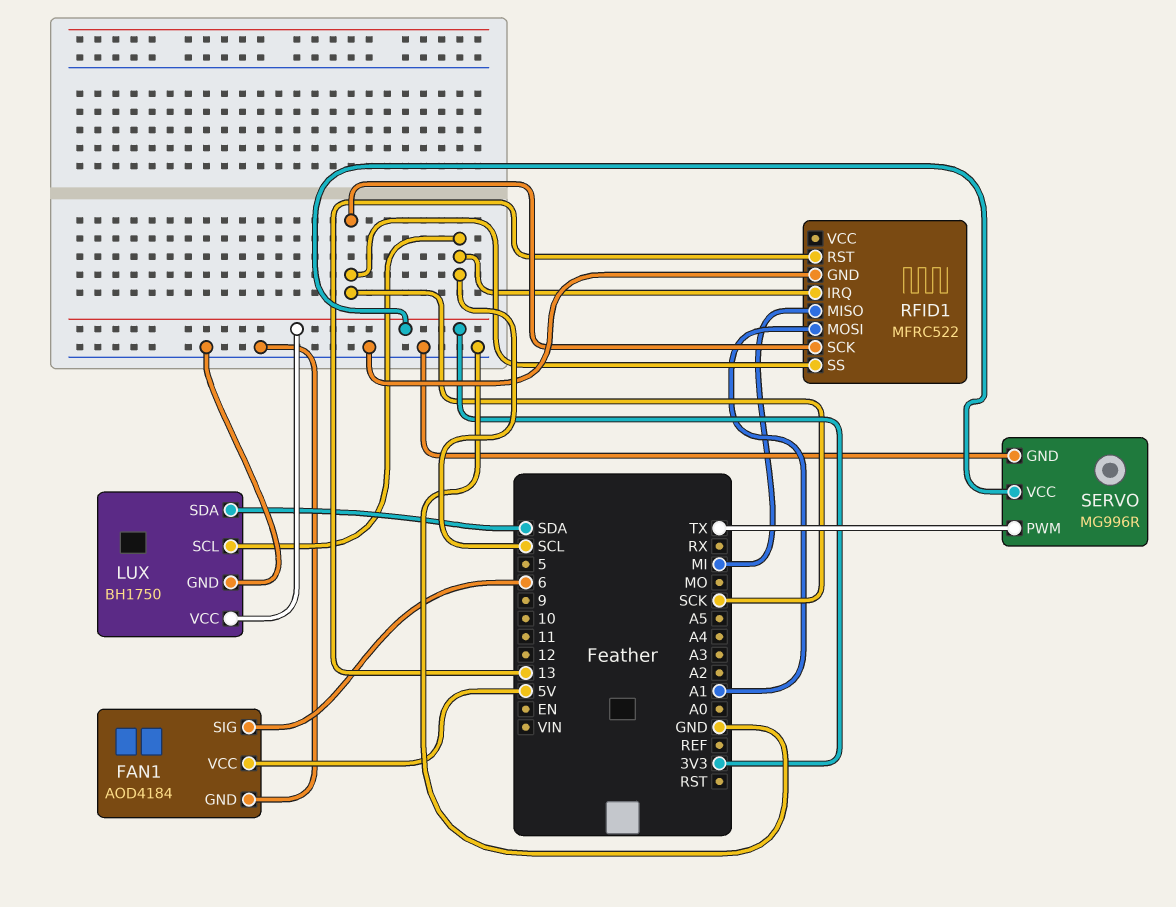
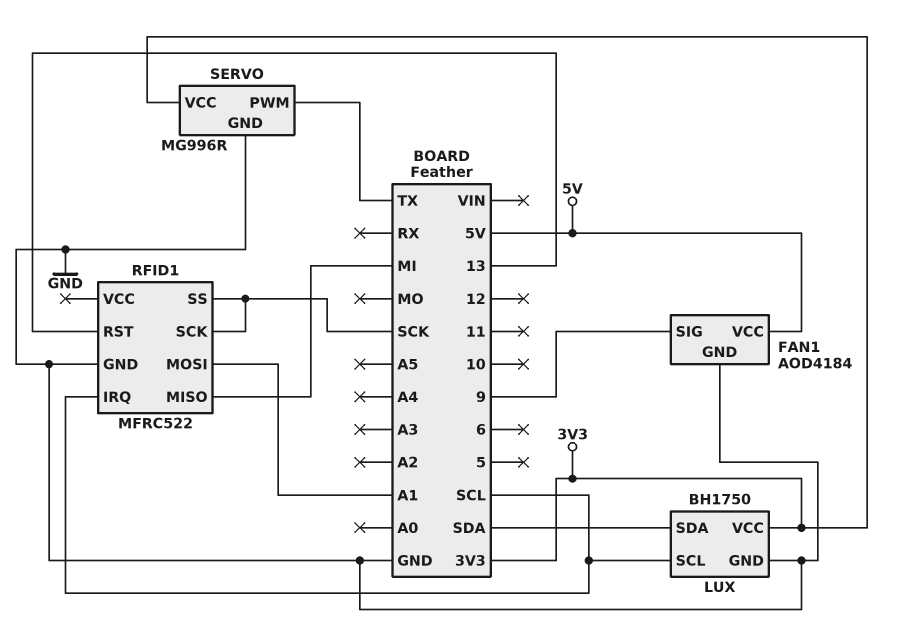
FAN1 pin SIG: 6 -> 9

